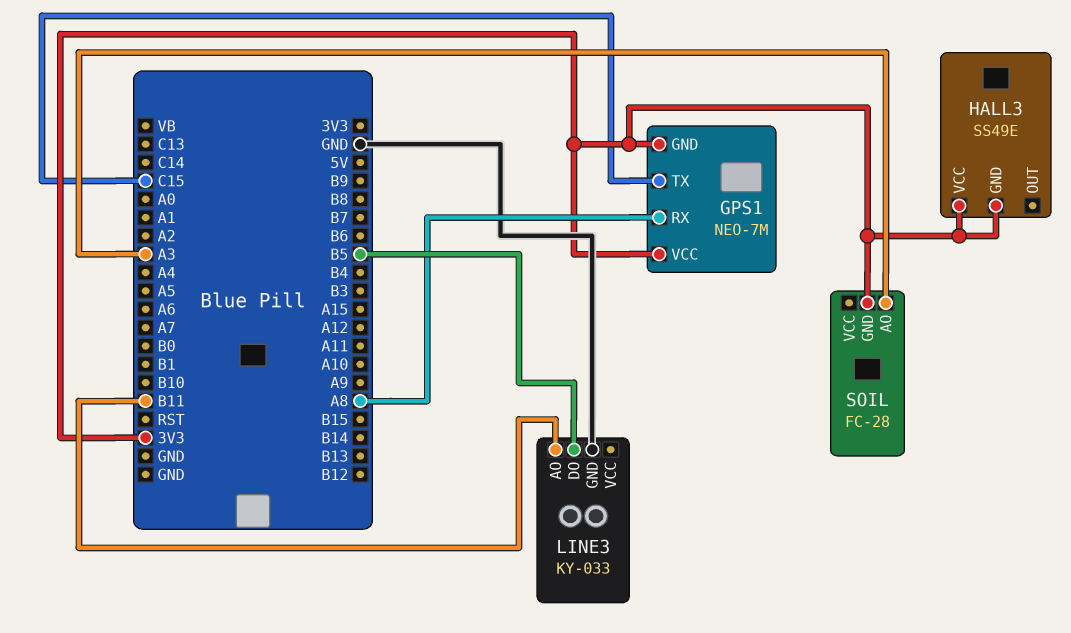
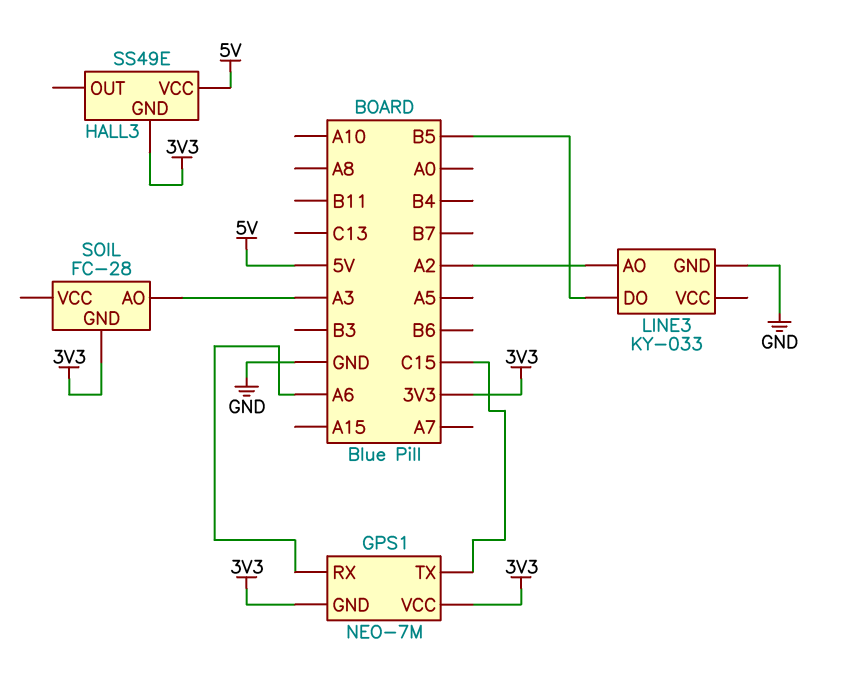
GPS1 pin RX: A8 -> A6
HALL3 pin VCC: 3V3 -> 5V
LINE3 pin AO: B11 -> A2

